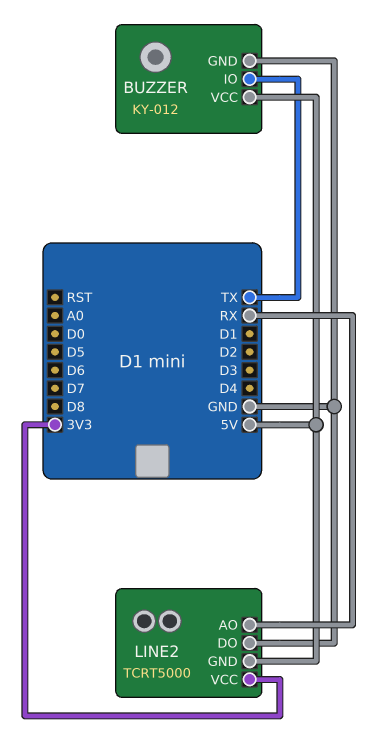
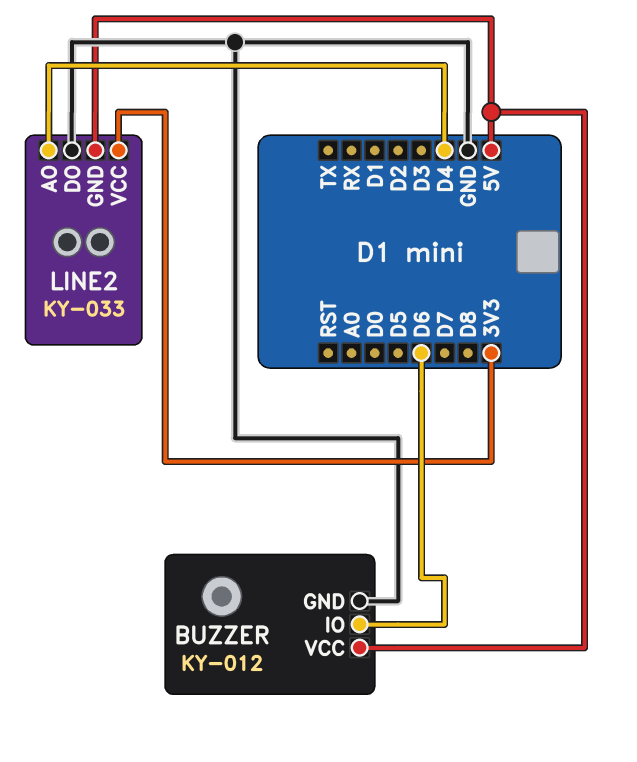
BUZZER pin IO: TX -> D6
LINE2: TCRT5000 -> KY-033
LINE2 pin AO: RX -> D4

